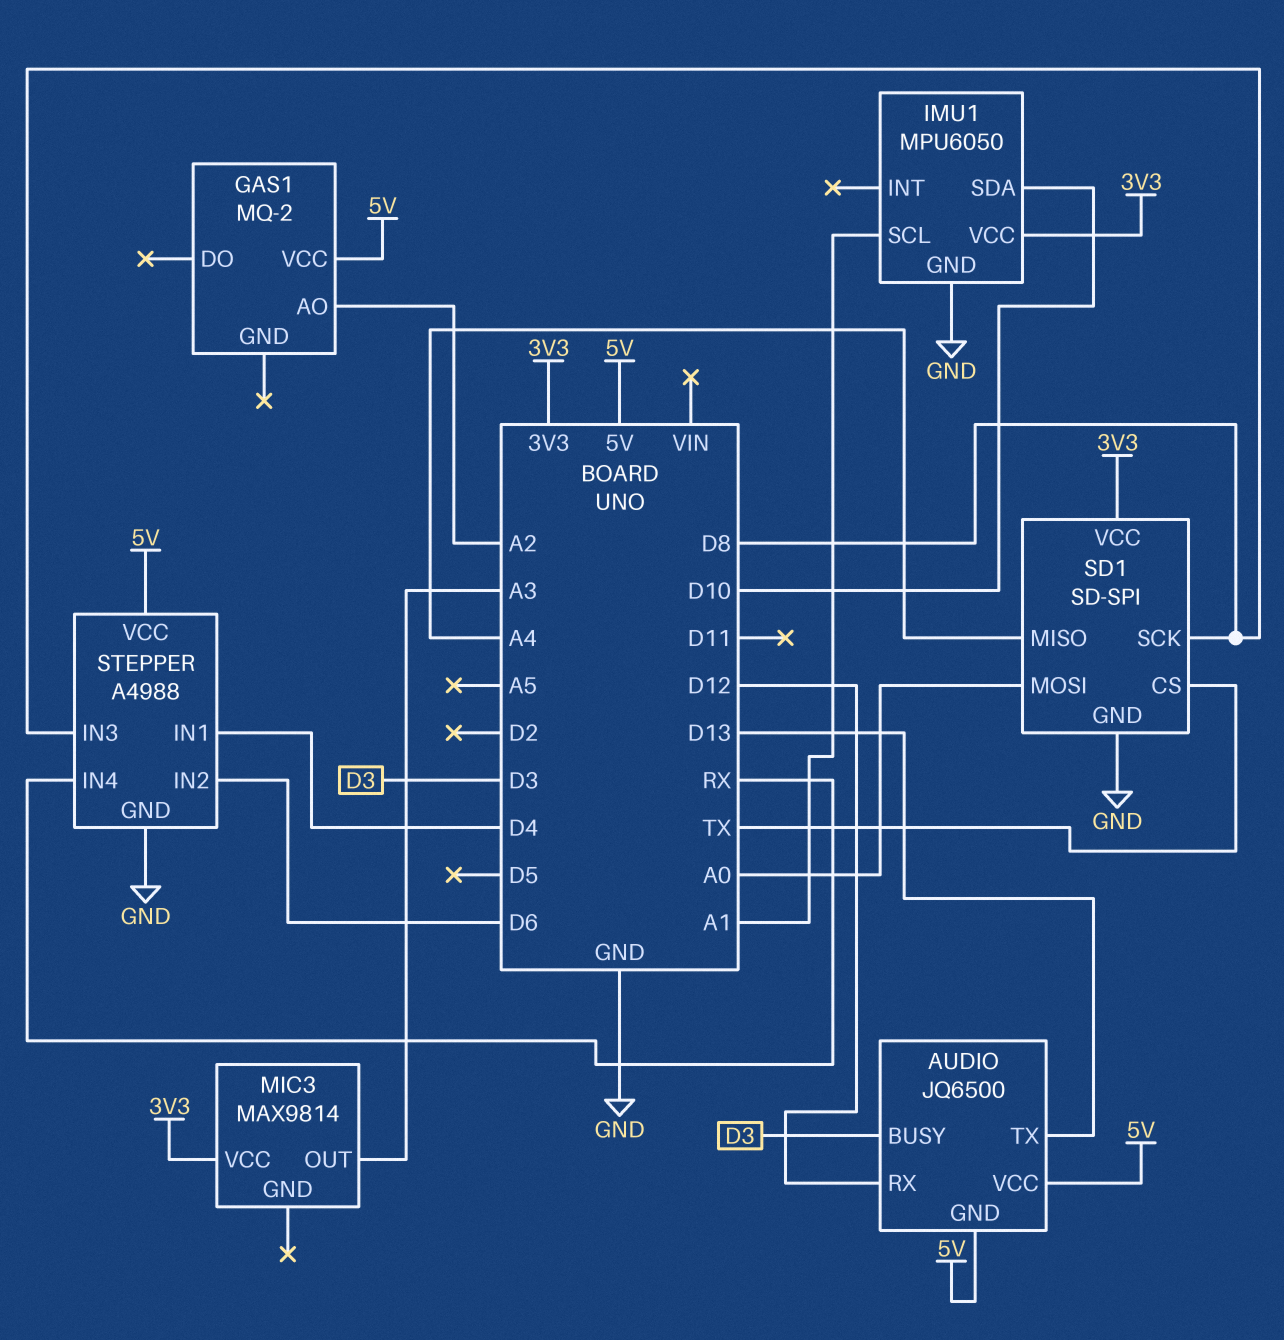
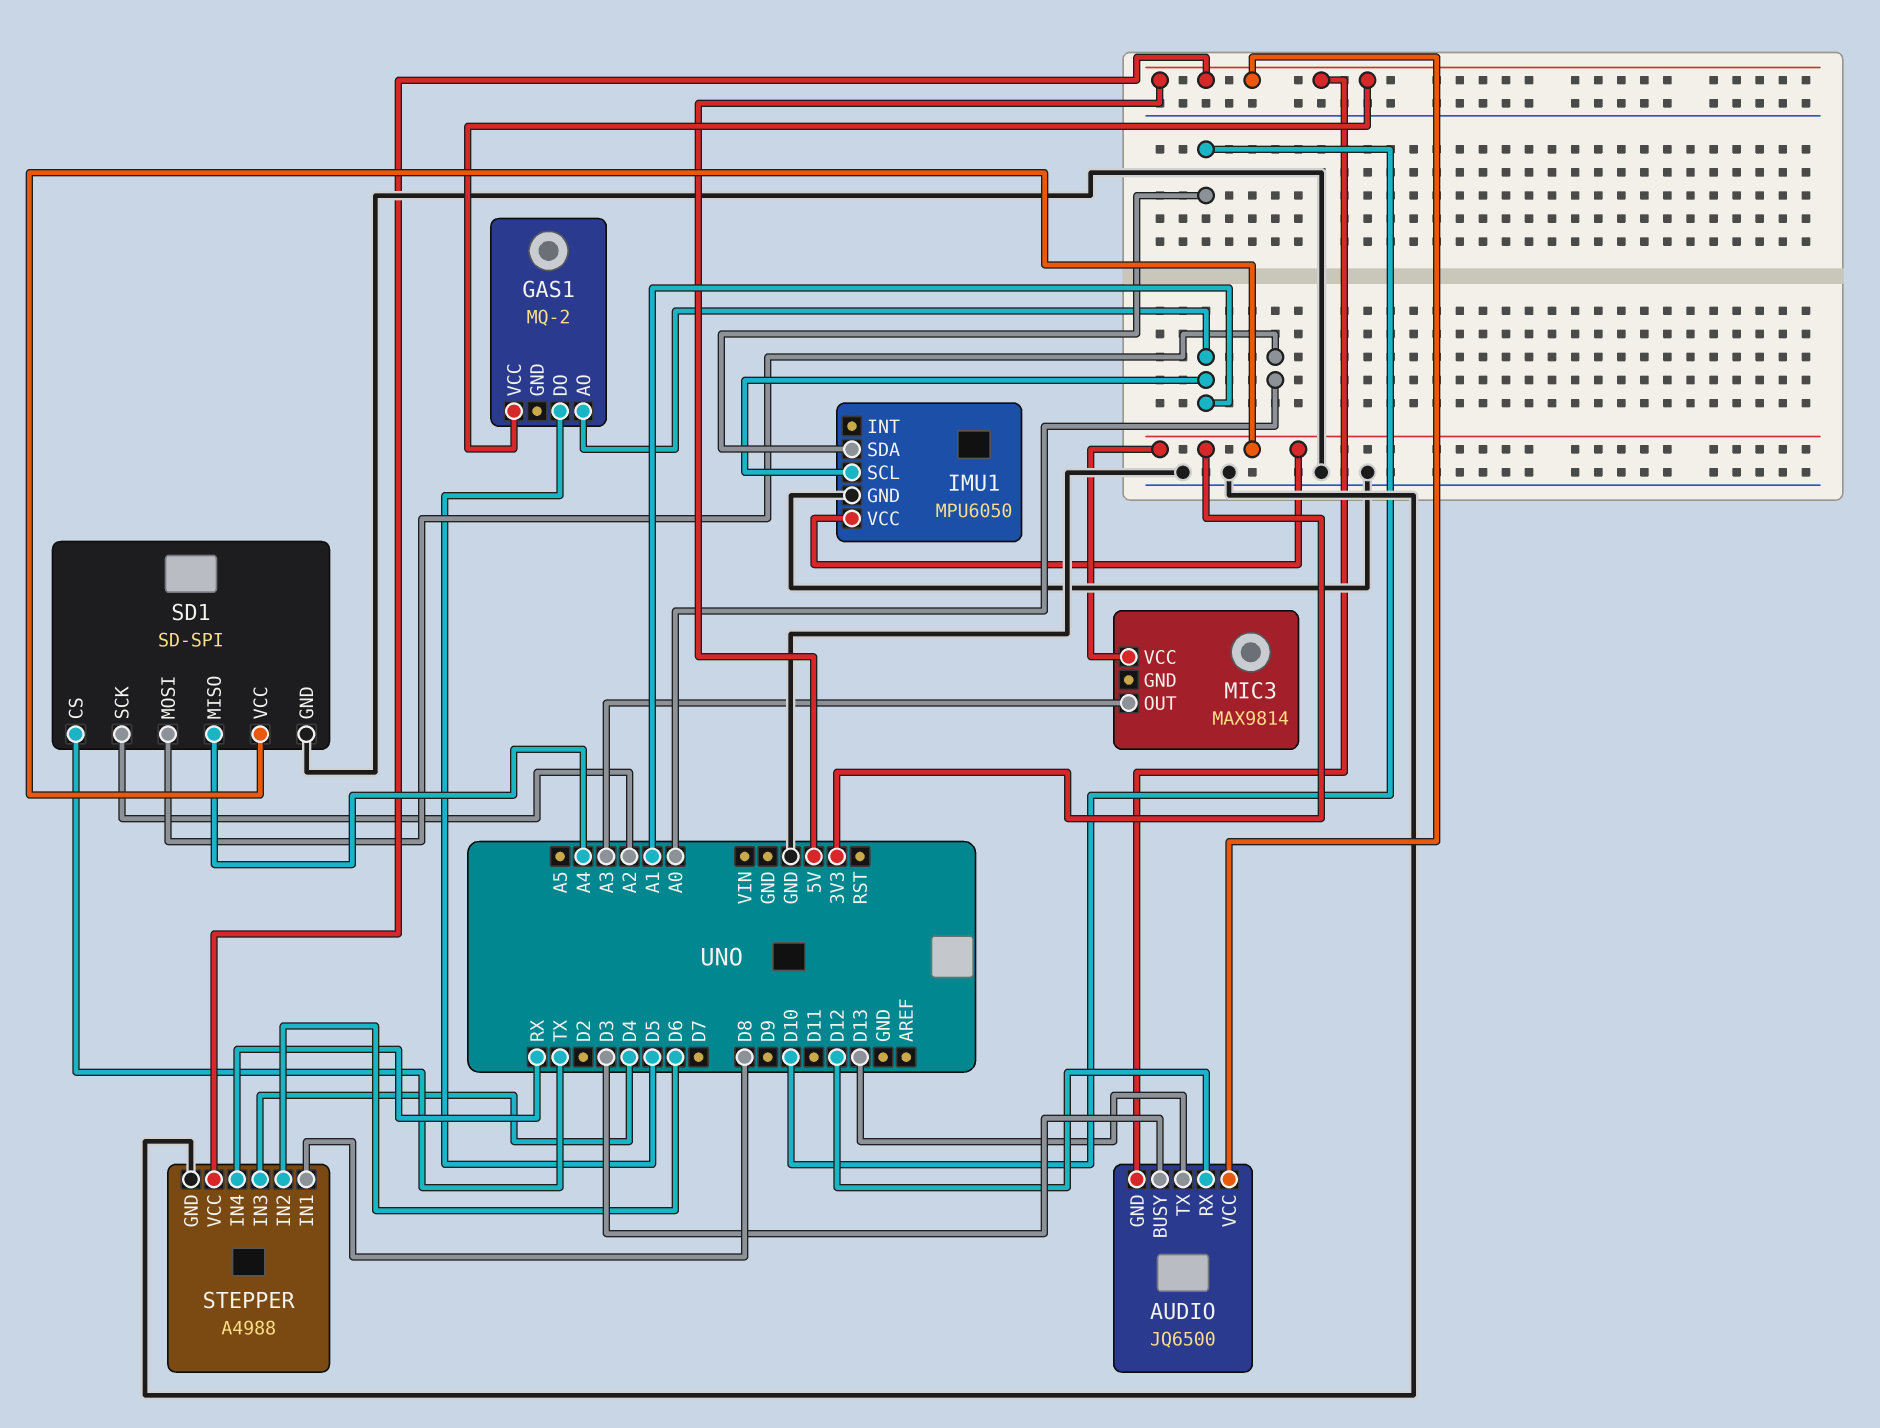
GAS1 pin AO: A2 -> A1
GAS1 pin DO: none -> D5
SD1 pin SCK: D8 -> A2
STEPPER pin IN1: D4 -> D8
STEPPER pin IN3: D8 -> D4

